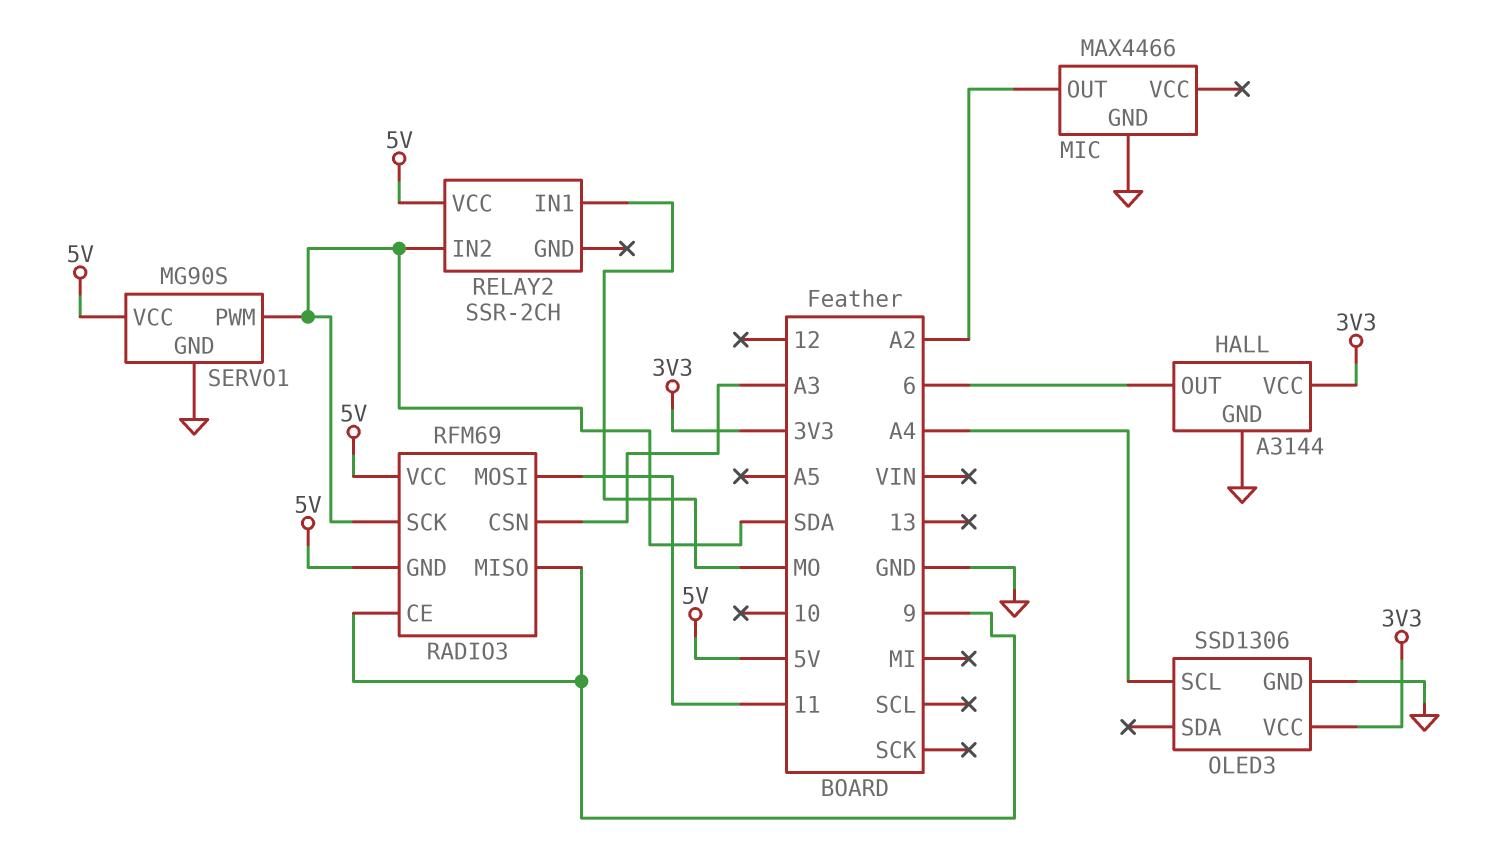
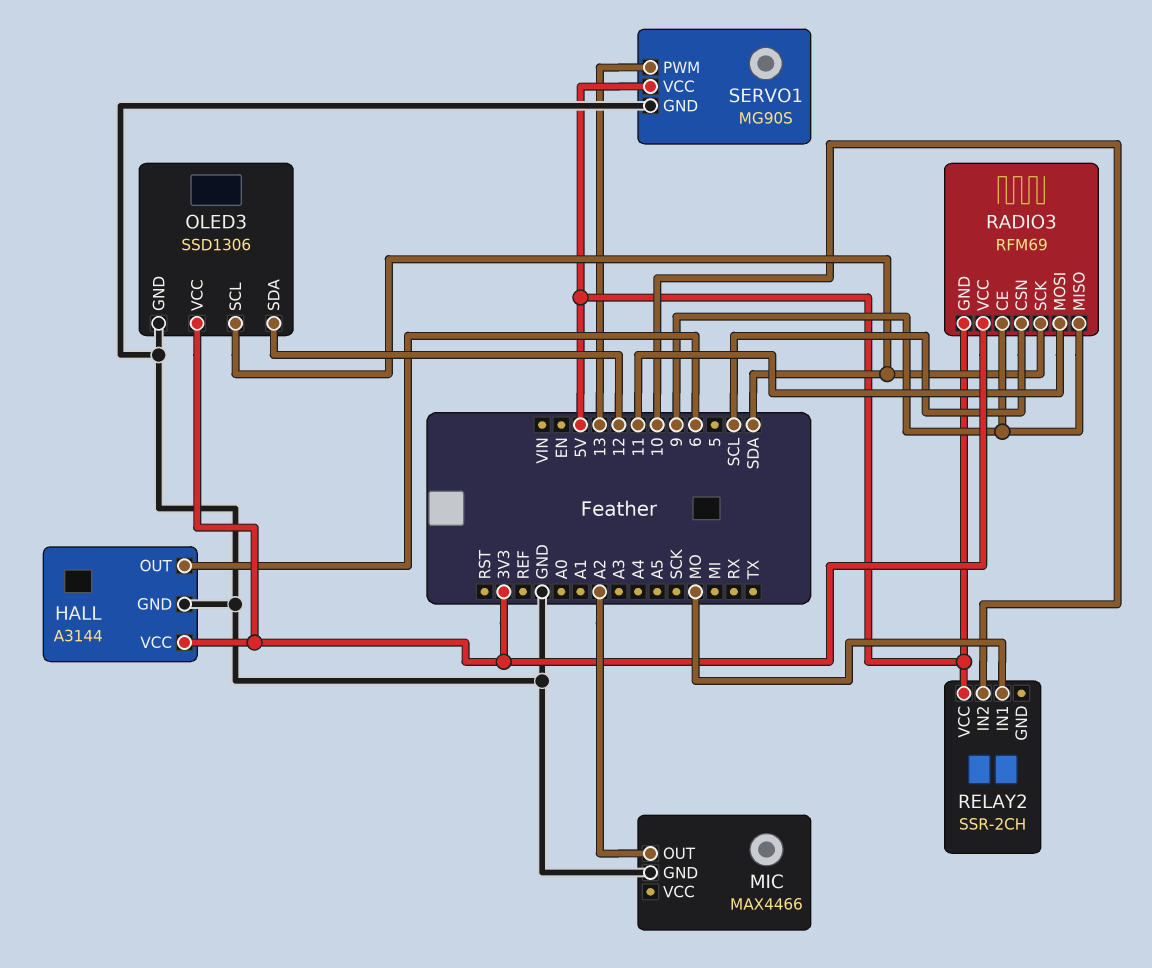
OLED3 pin SCL: A4 -> SDA
OLED3 pin SDA: none -> 12
RADIO3 pin CSN: A3 -> SCL
RADIO3 pin VCC: 5V -> 3V3
RELAY2 pin IN2: SDA -> 10
SERVO1 pin PWM: SDA -> 13

